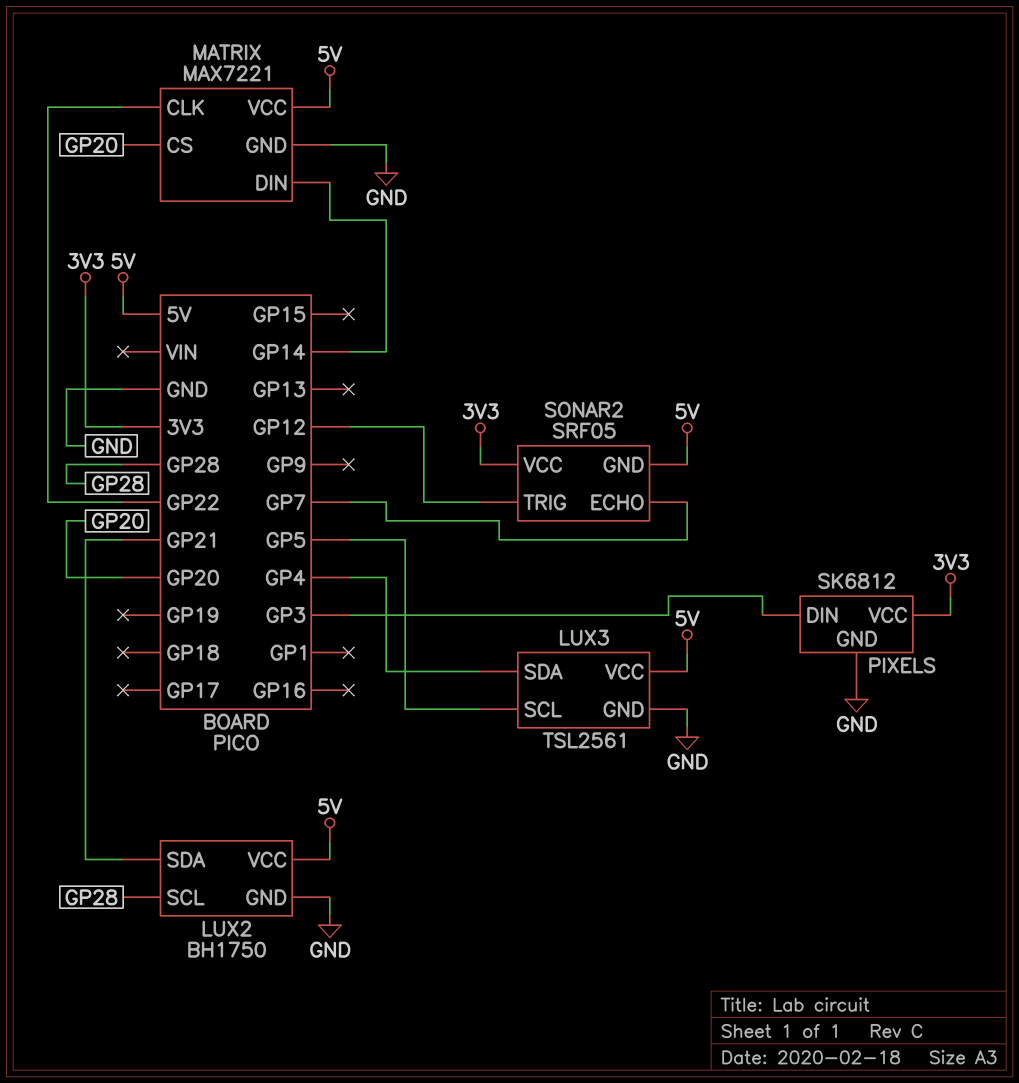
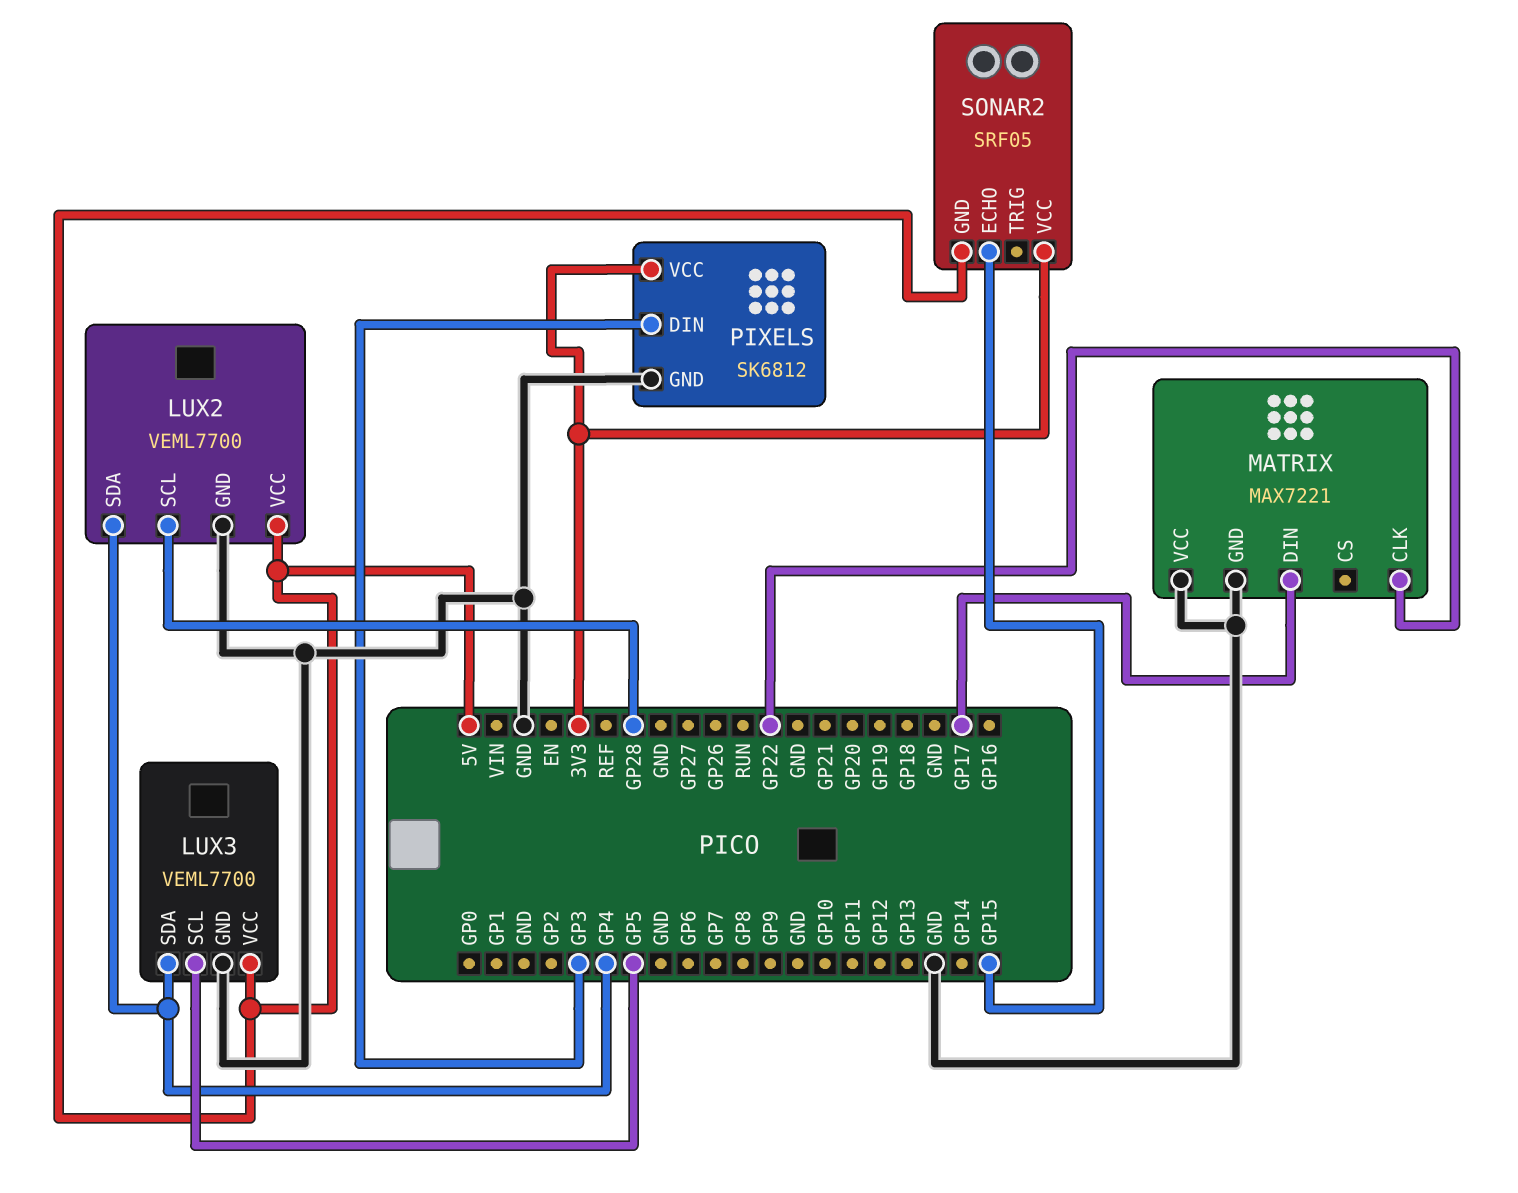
LUX2: BH1750 -> VEML7700
LUX2 pin SDA: GP21 -> GP4
LUX3: TSL2561 -> VEML7700
MATRIX pin CS: GP20 -> none
MATRIX pin DIN: GP14 -> GP17
MATRIX pin VCC: 5V -> GND
SONAR2 pin ECHO: GP7 -> GP15
SONAR2 pin TRIG: GP12 -> none

